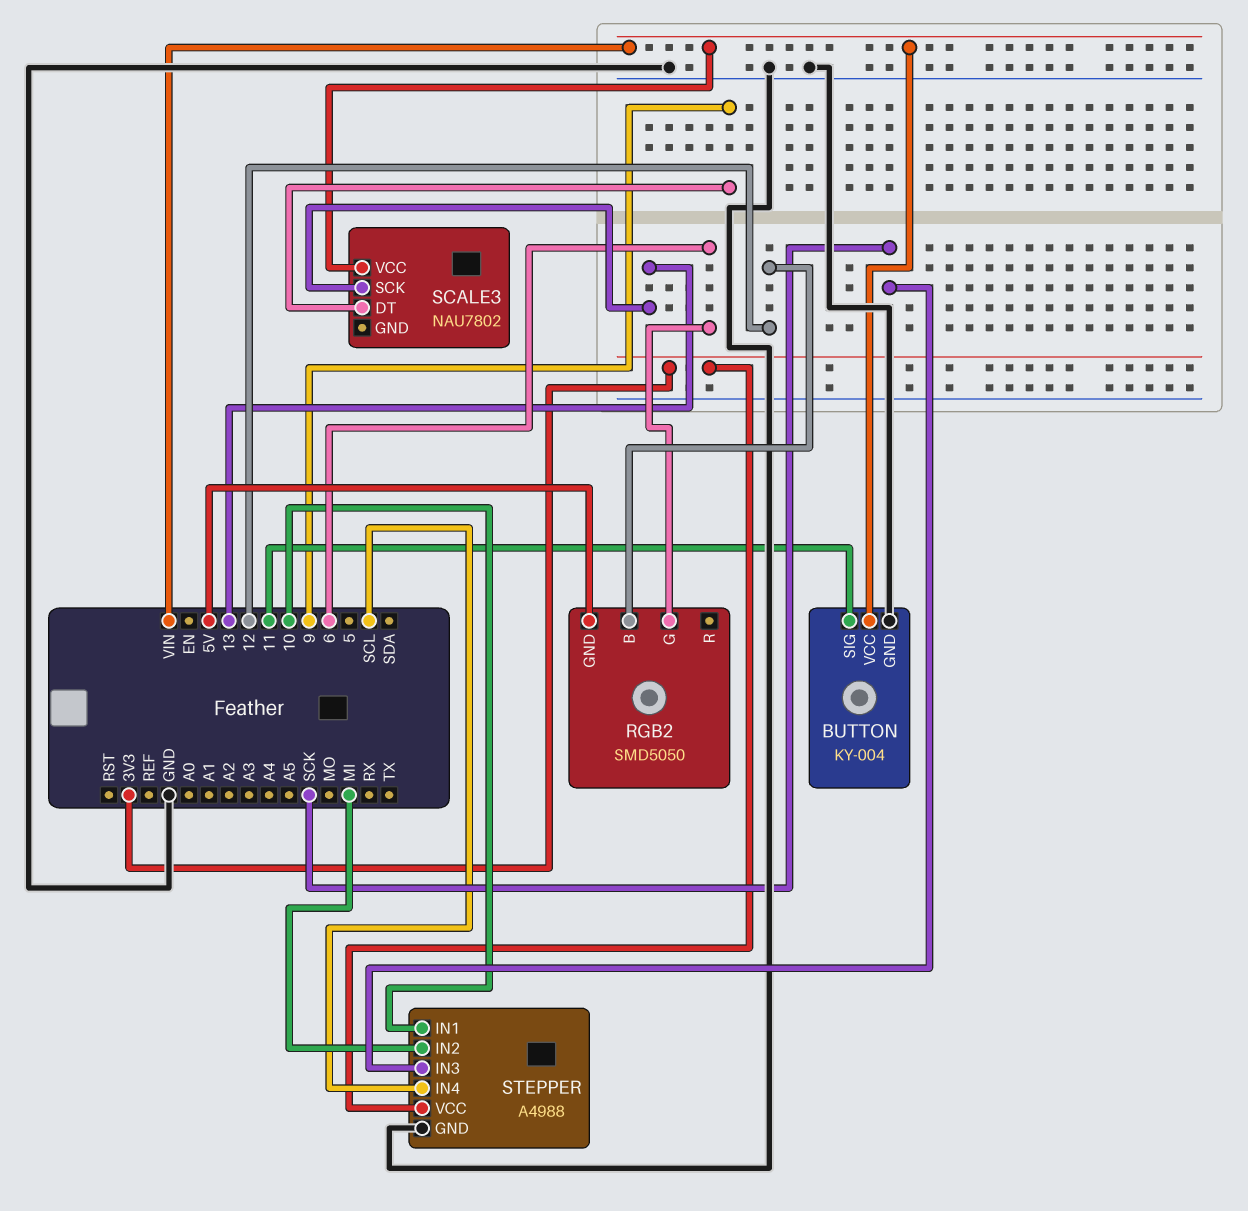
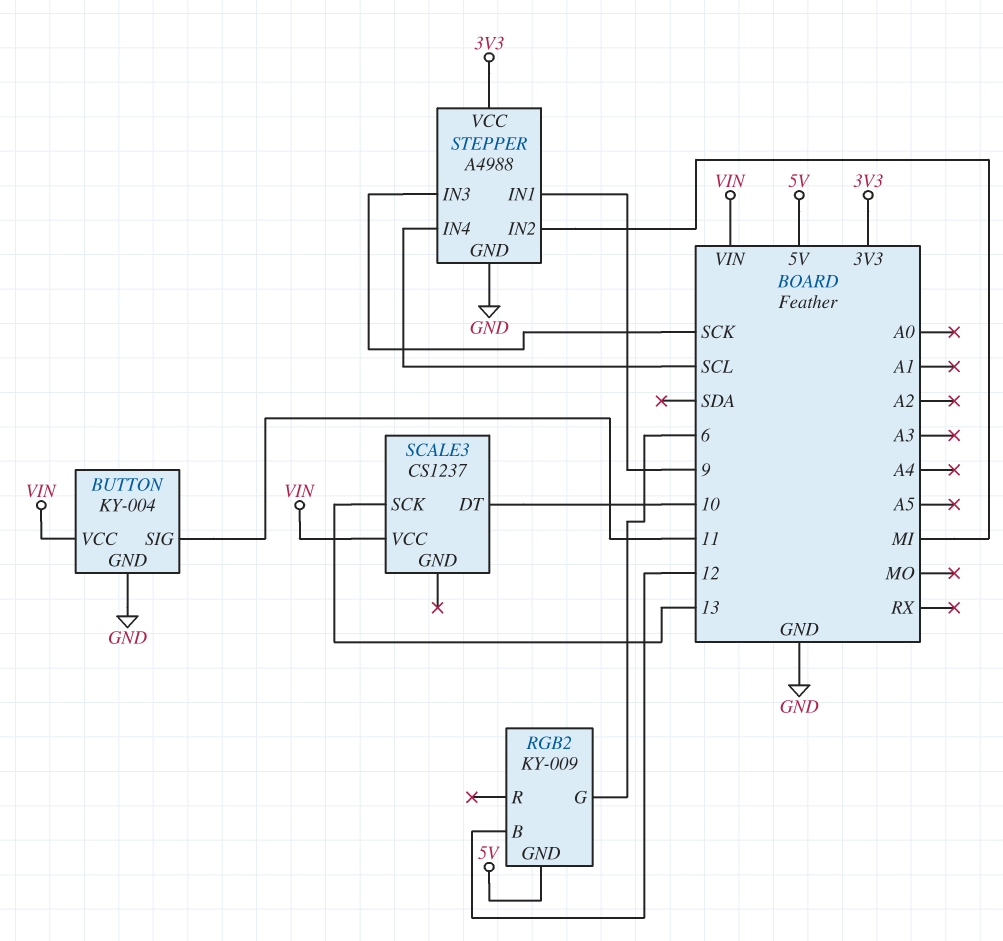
RGB2: SMD5050 -> KY-009
SCALE3: NAU7802 -> CS1237
SCALE3 pin DT: 9 -> 10
STEPPER pin IN1: 10 -> 9

